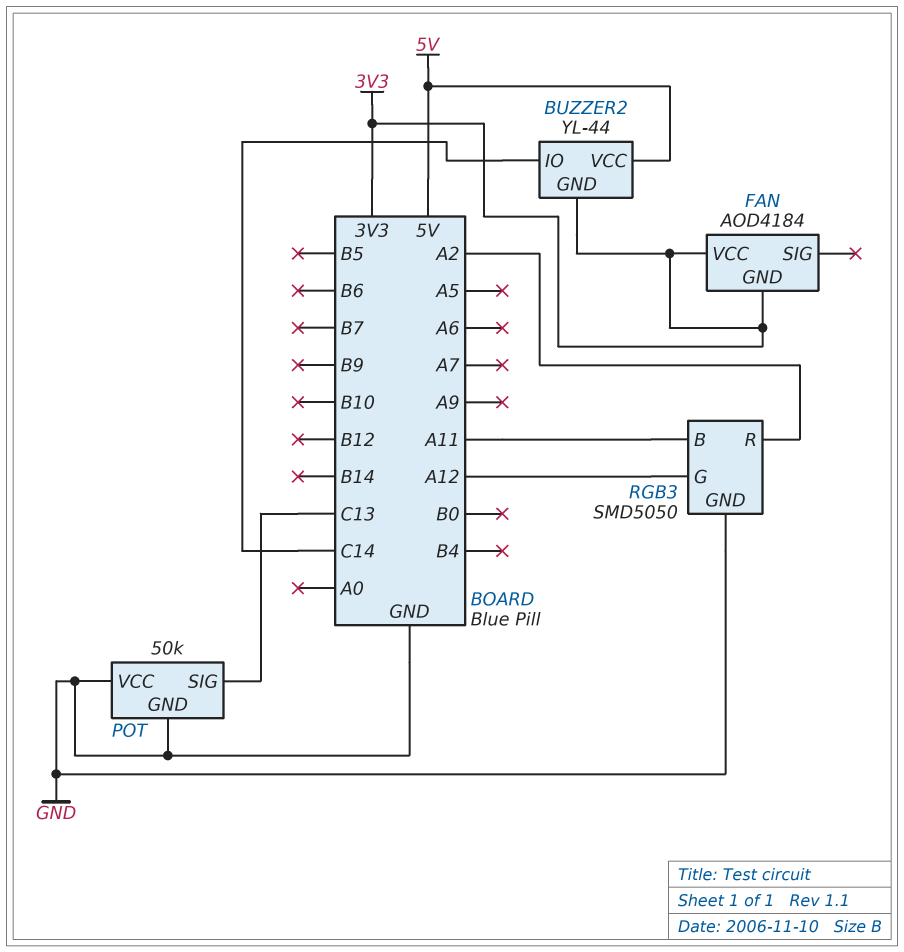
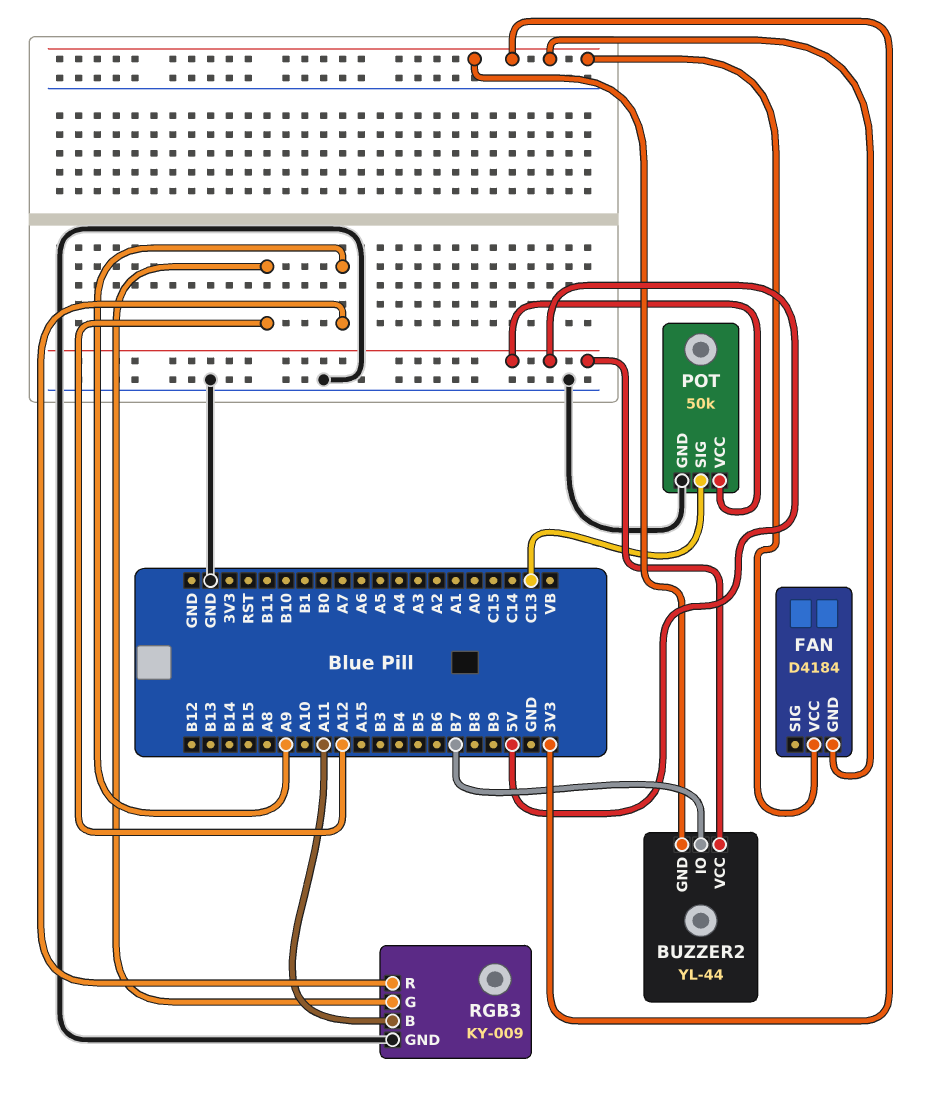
BUZZER2 pin IO: C14 -> B7
FAN: AOD4184 -> D4184
POT pin VCC: GND -> 5V
RGB3: SMD5050 -> KY-009
RGB3 pin R: A2 -> A9

